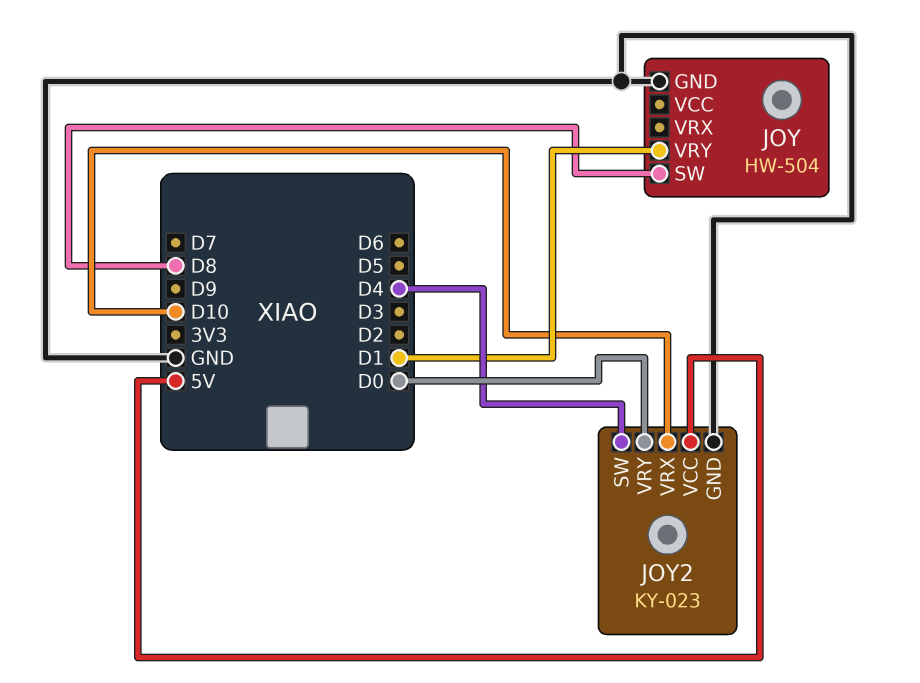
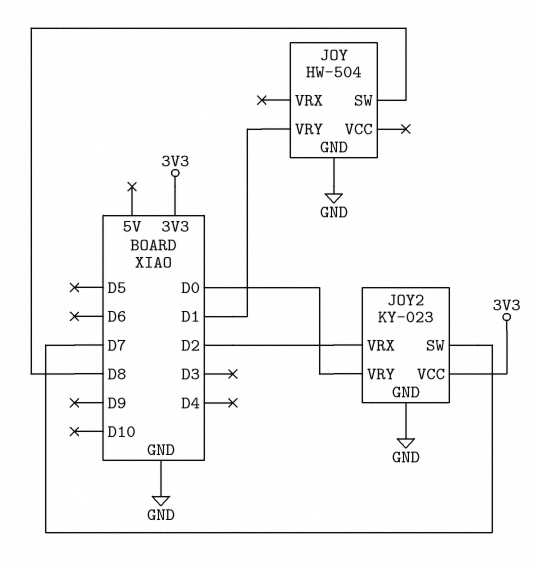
JOY2 pin SW: D4 -> D7
JOY2 pin VCC: 5V -> 3V3
JOY2 pin VRX: D10 -> D2

